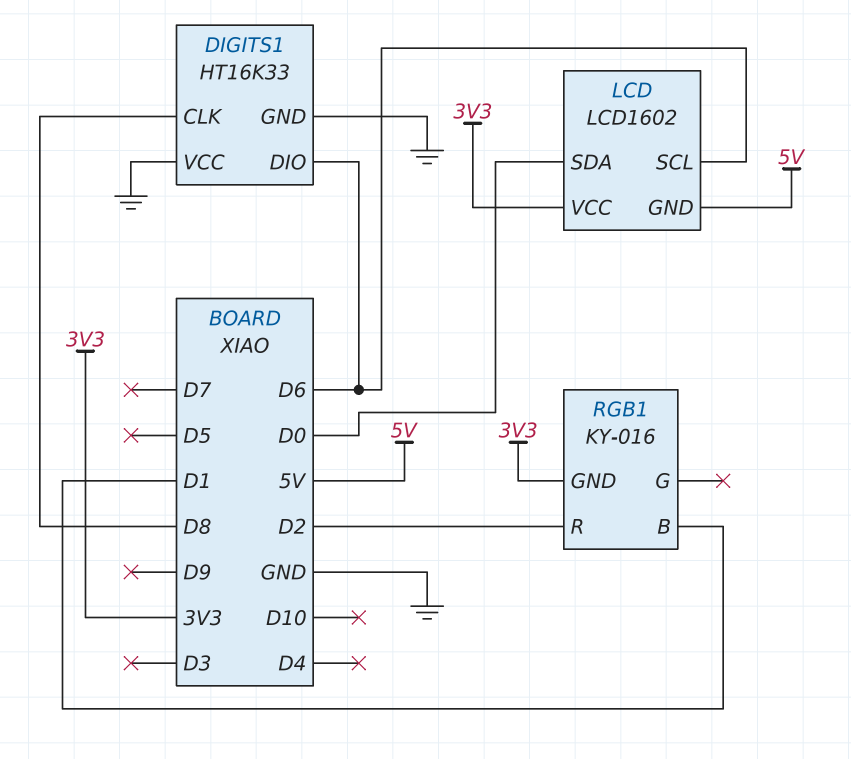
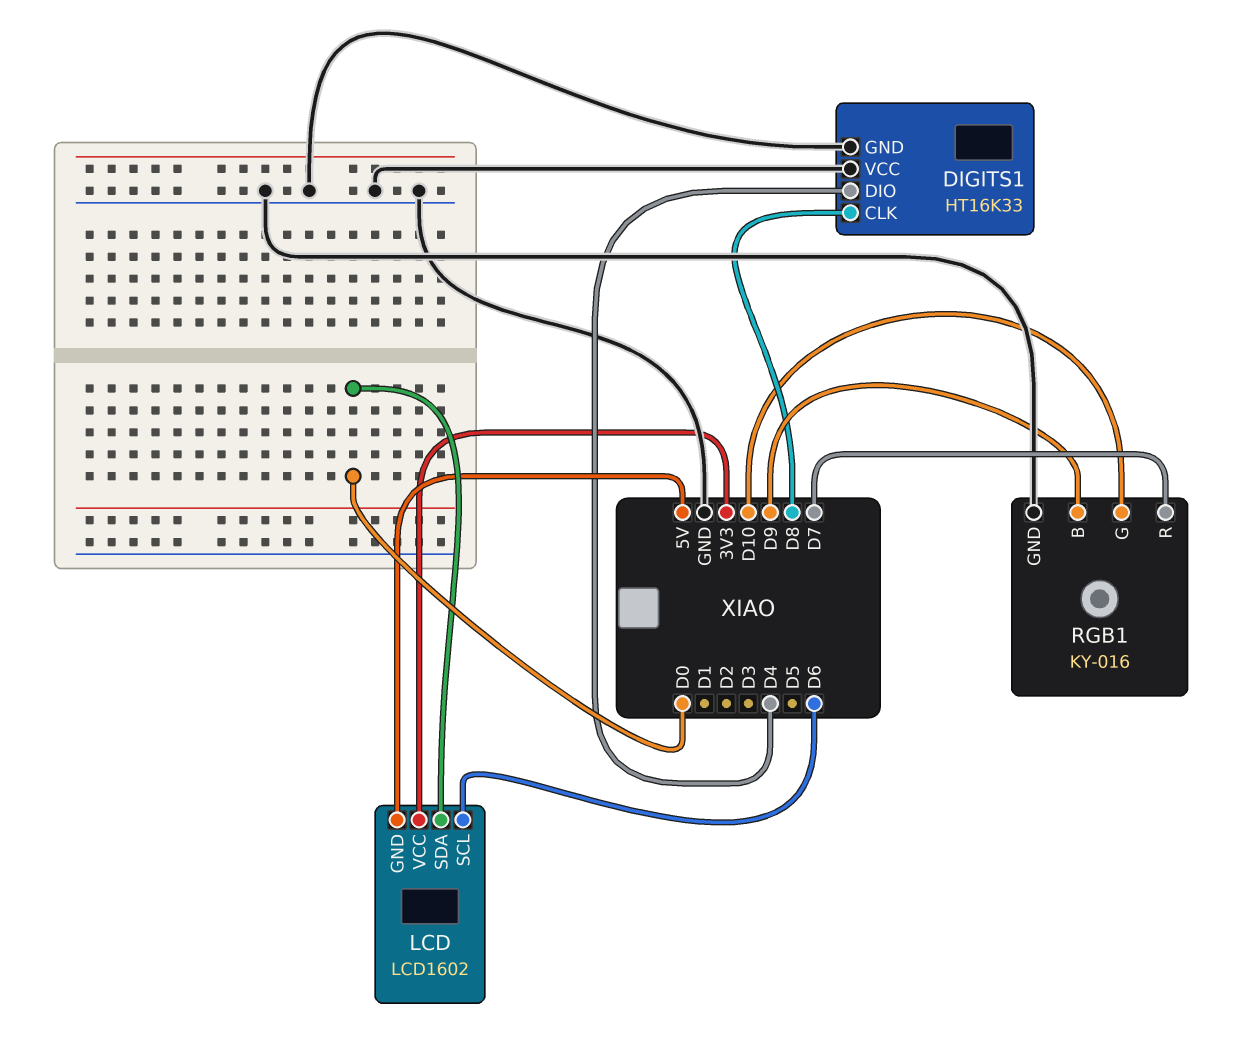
DIGITS1 pin DIO: D6 -> D4
RGB1 pin B: D1 -> D9
RGB1 pin G: none -> D10
RGB1 pin GND: 3V3 -> GND
RGB1 pin R: D2 -> D7

